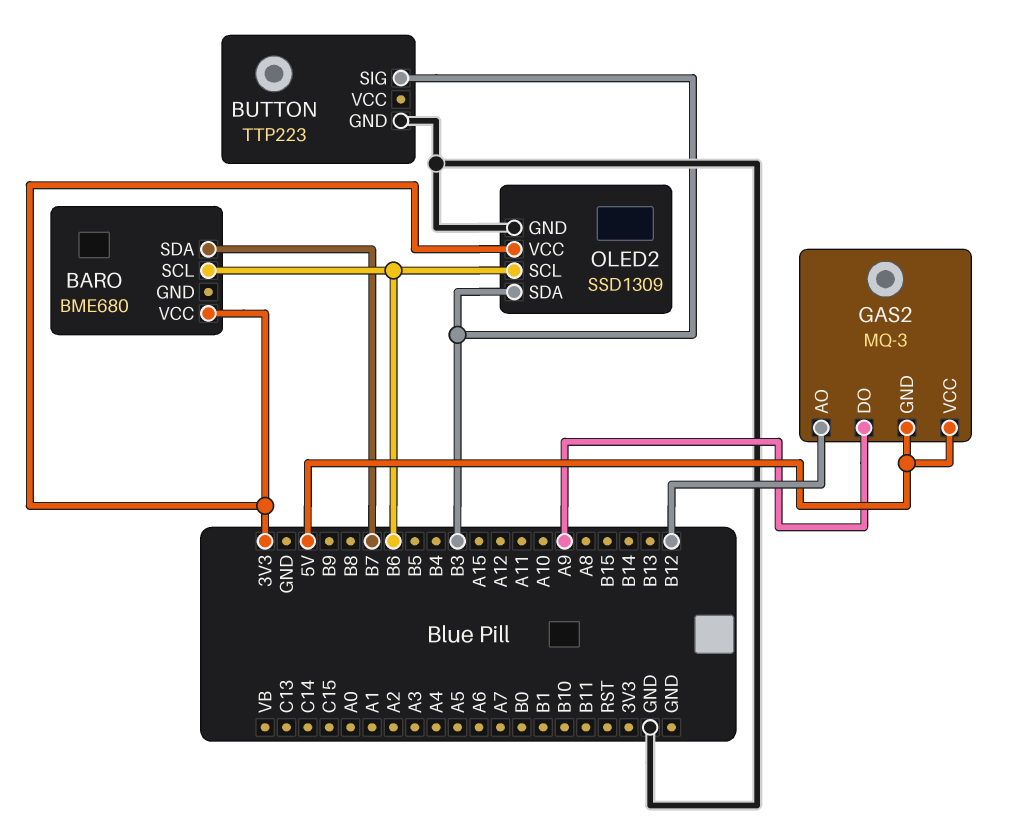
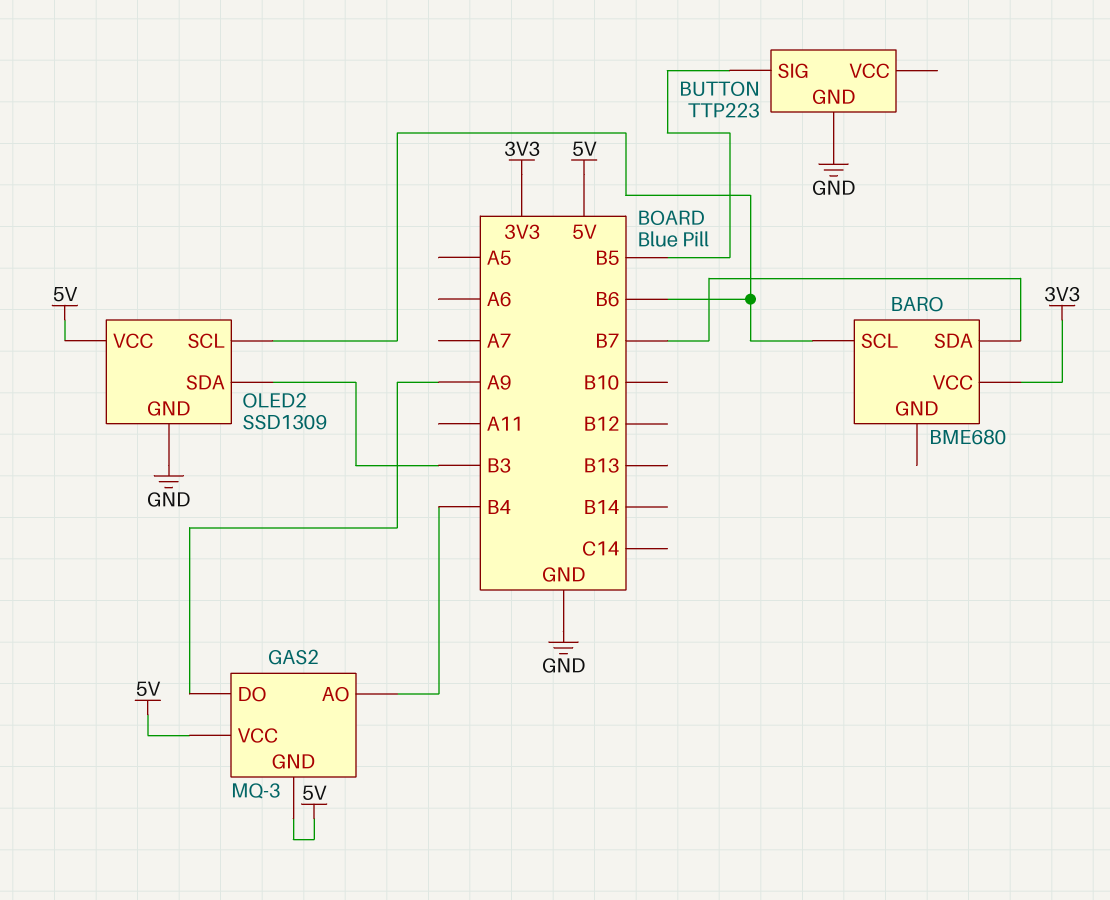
BUTTON pin SIG: B3 -> B5
GAS2 pin AO: B12 -> B4
OLED2 pin VCC: 3V3 -> 5V

